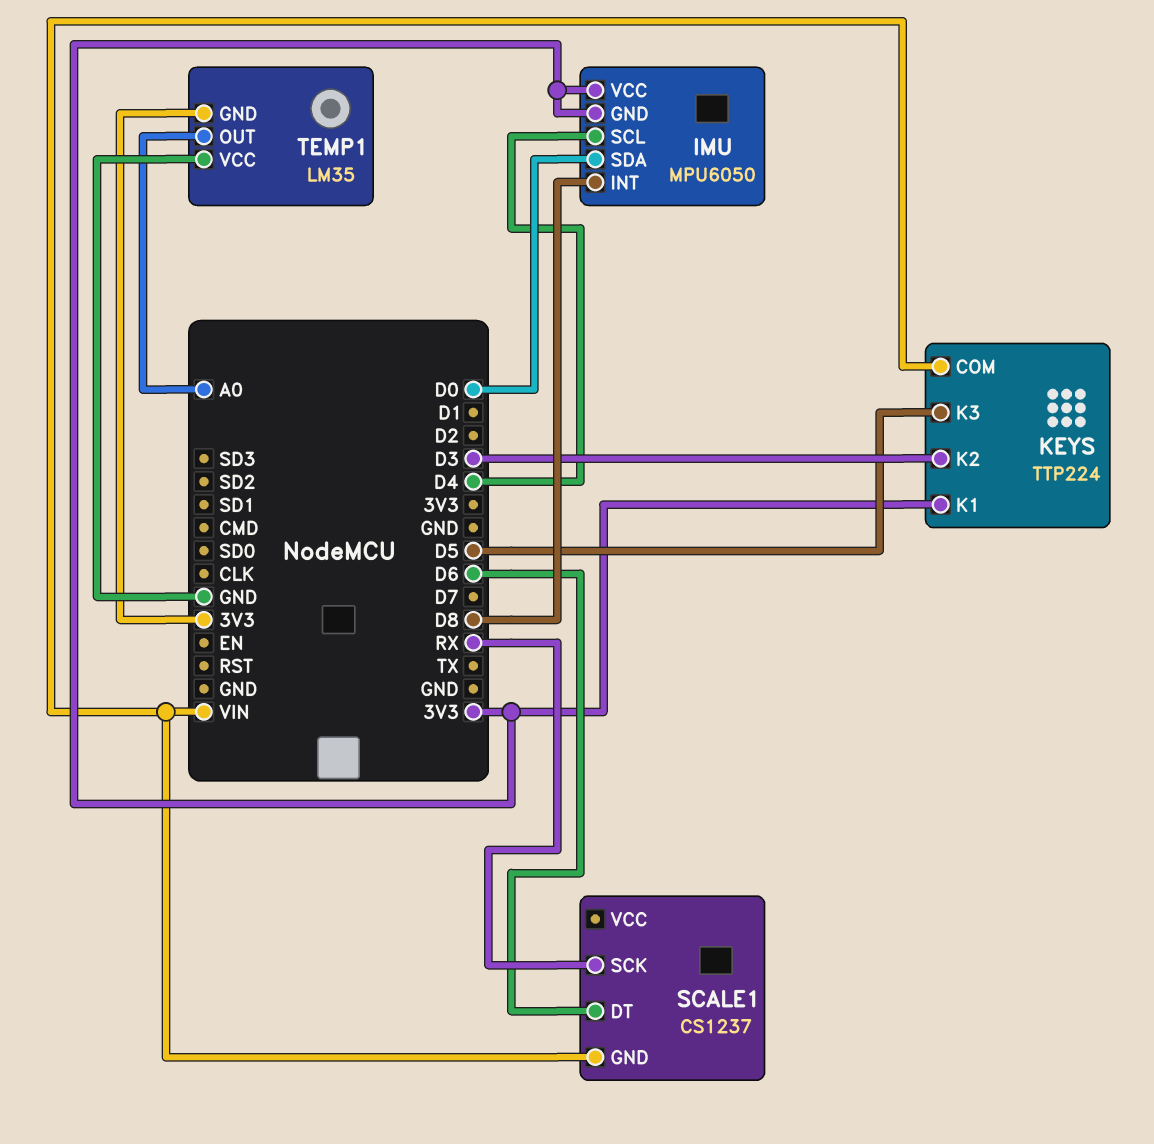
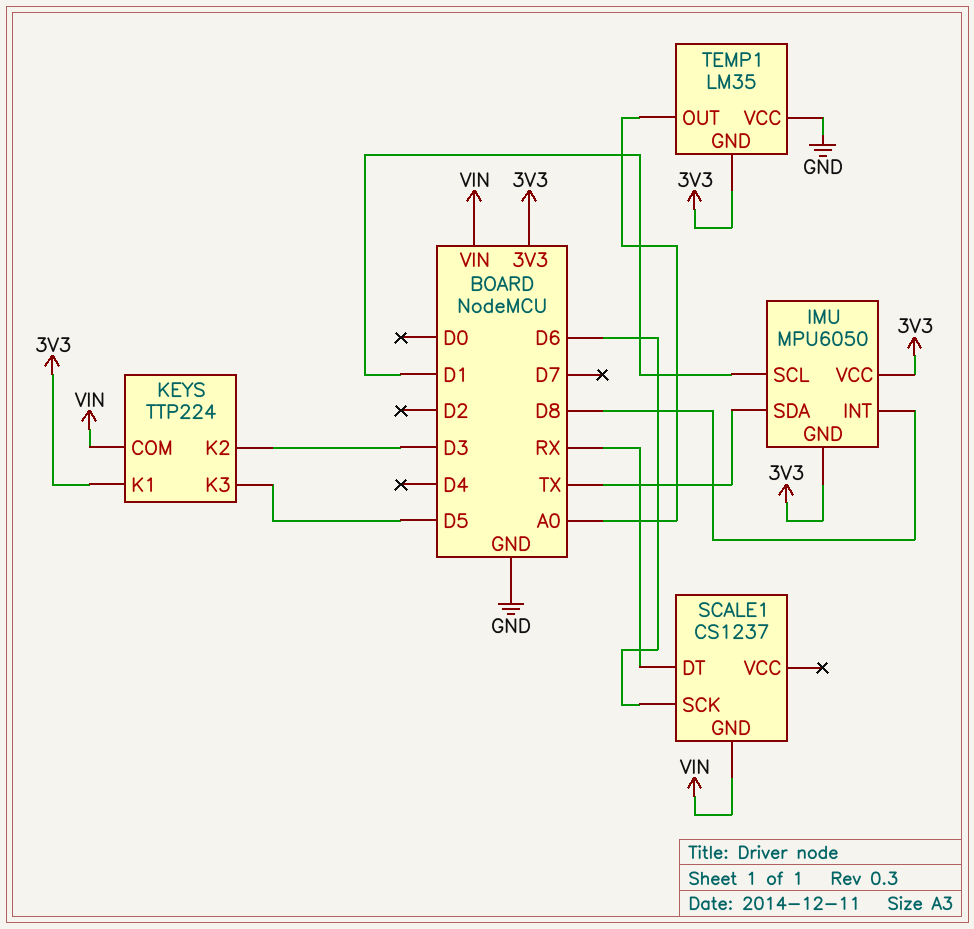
IMU pin SCL: D4 -> D1
IMU pin SDA: D0 -> TX
SCALE1 pin DT: D6 -> RX
SCALE1 pin SCK: RX -> D6

